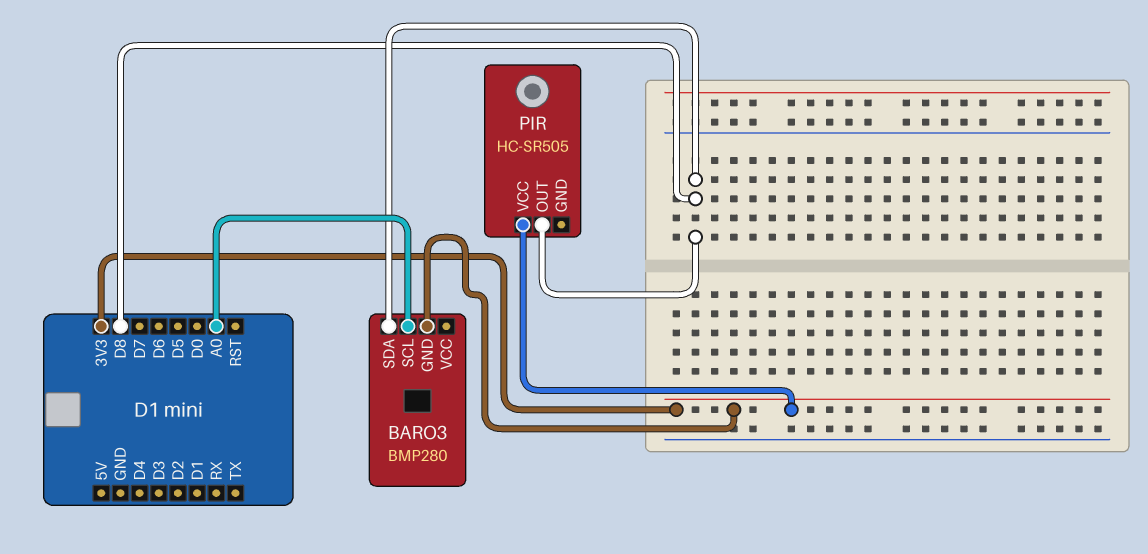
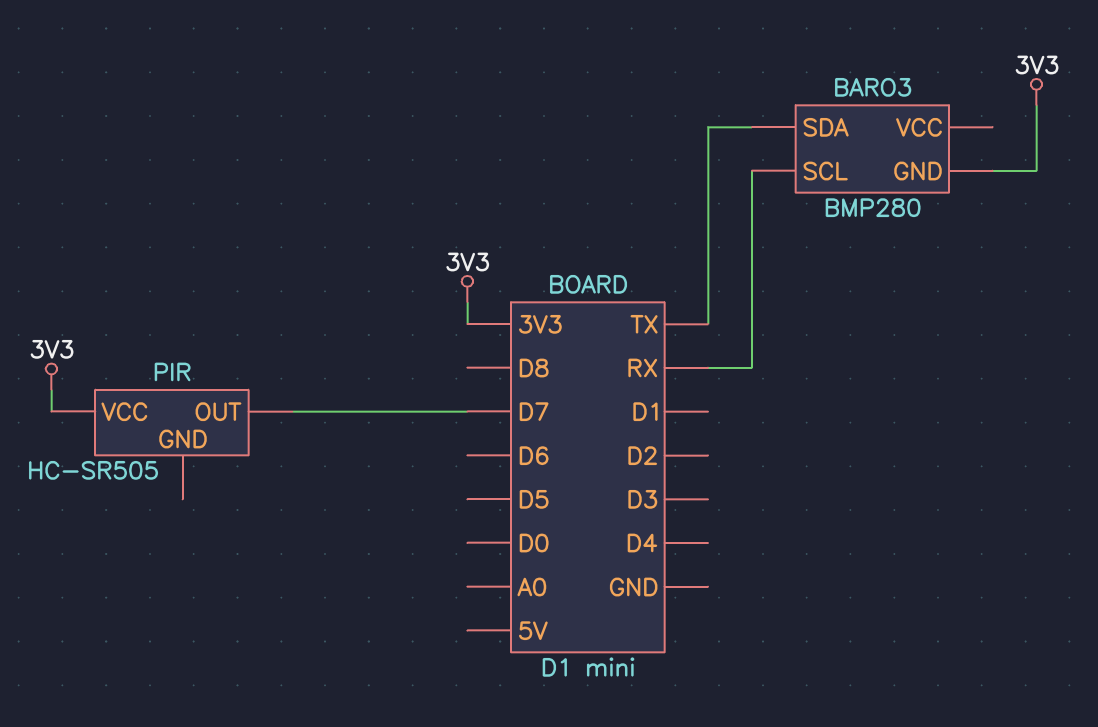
BARO3 pin SCL: A0 -> RX
BARO3 pin SDA: D8 -> TX
PIR pin OUT: D8 -> D7

